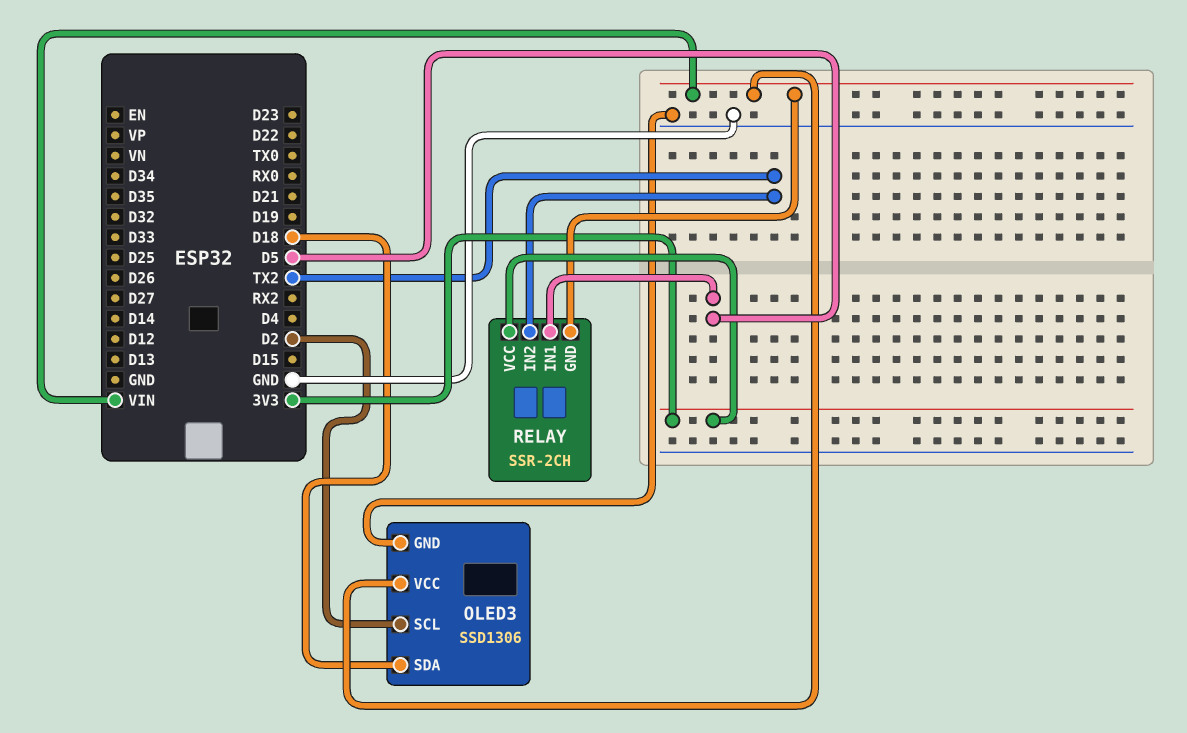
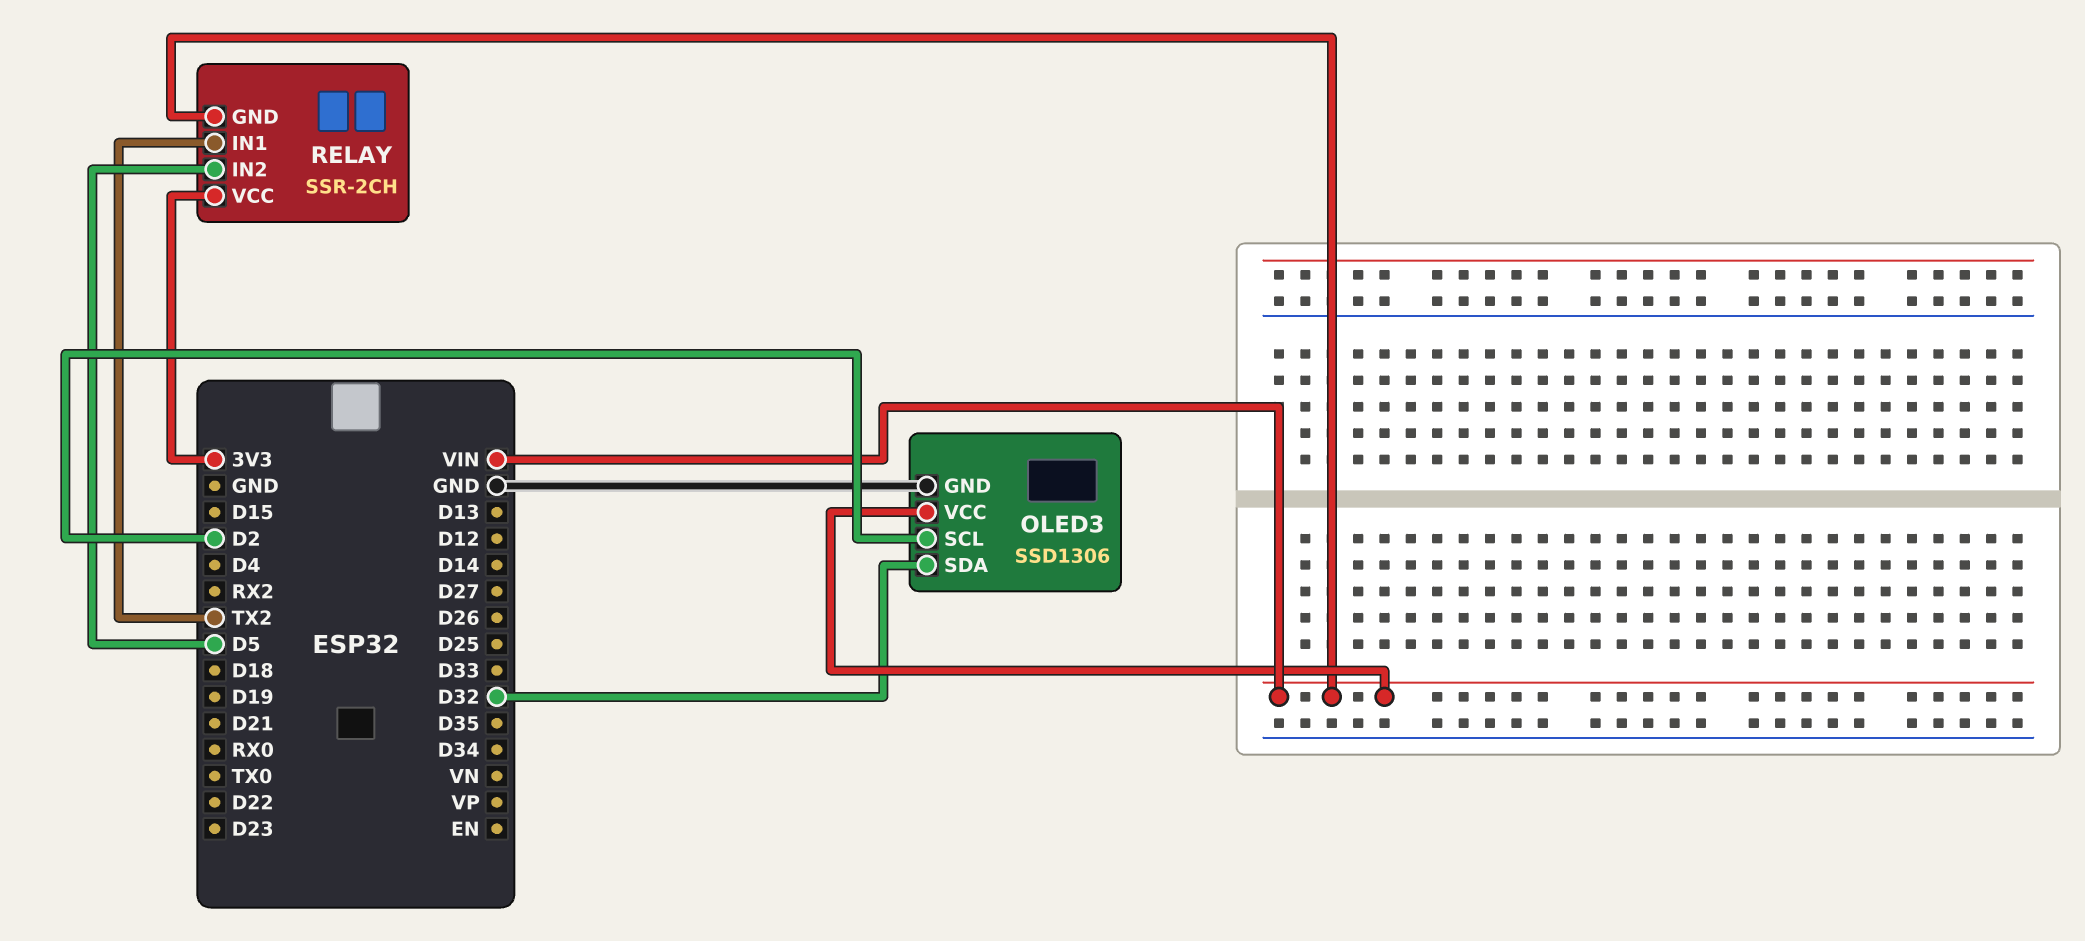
OLED3 pin SDA: D18 -> D32
RELAY pin IN1: D5 -> TX2
RELAY pin IN2: TX2 -> D5

